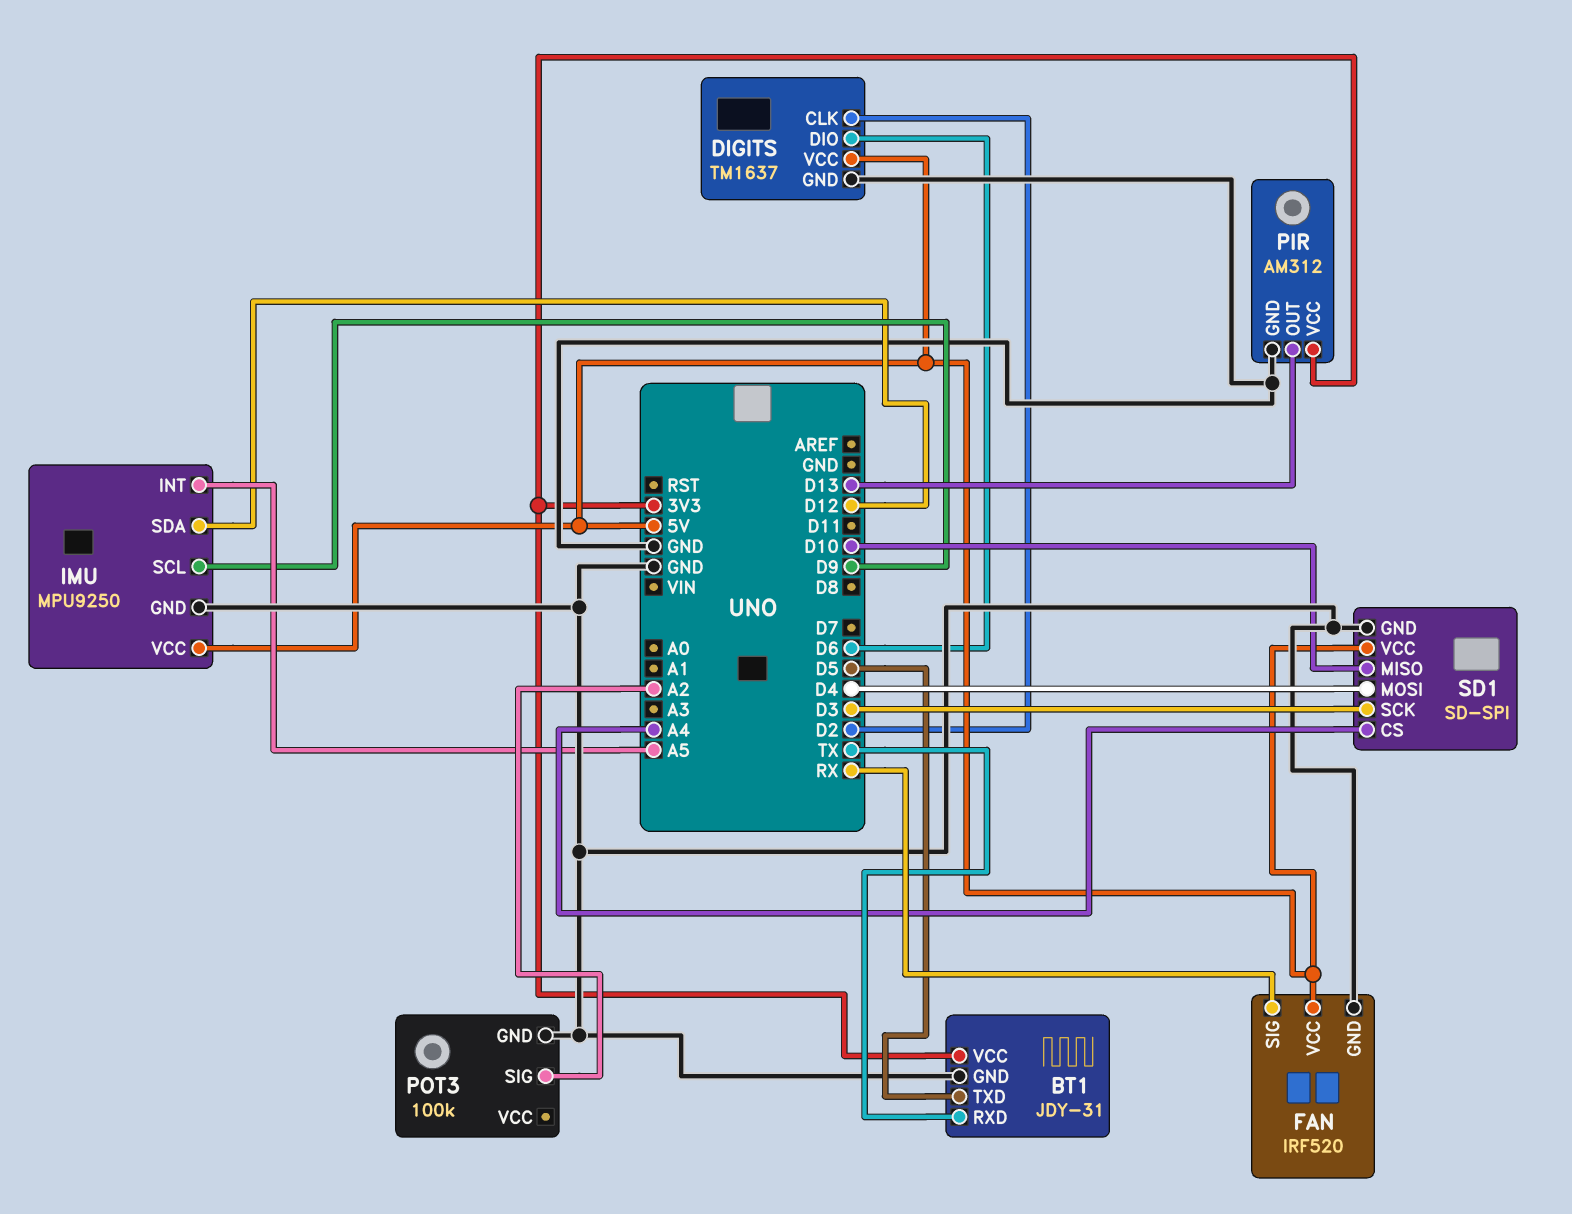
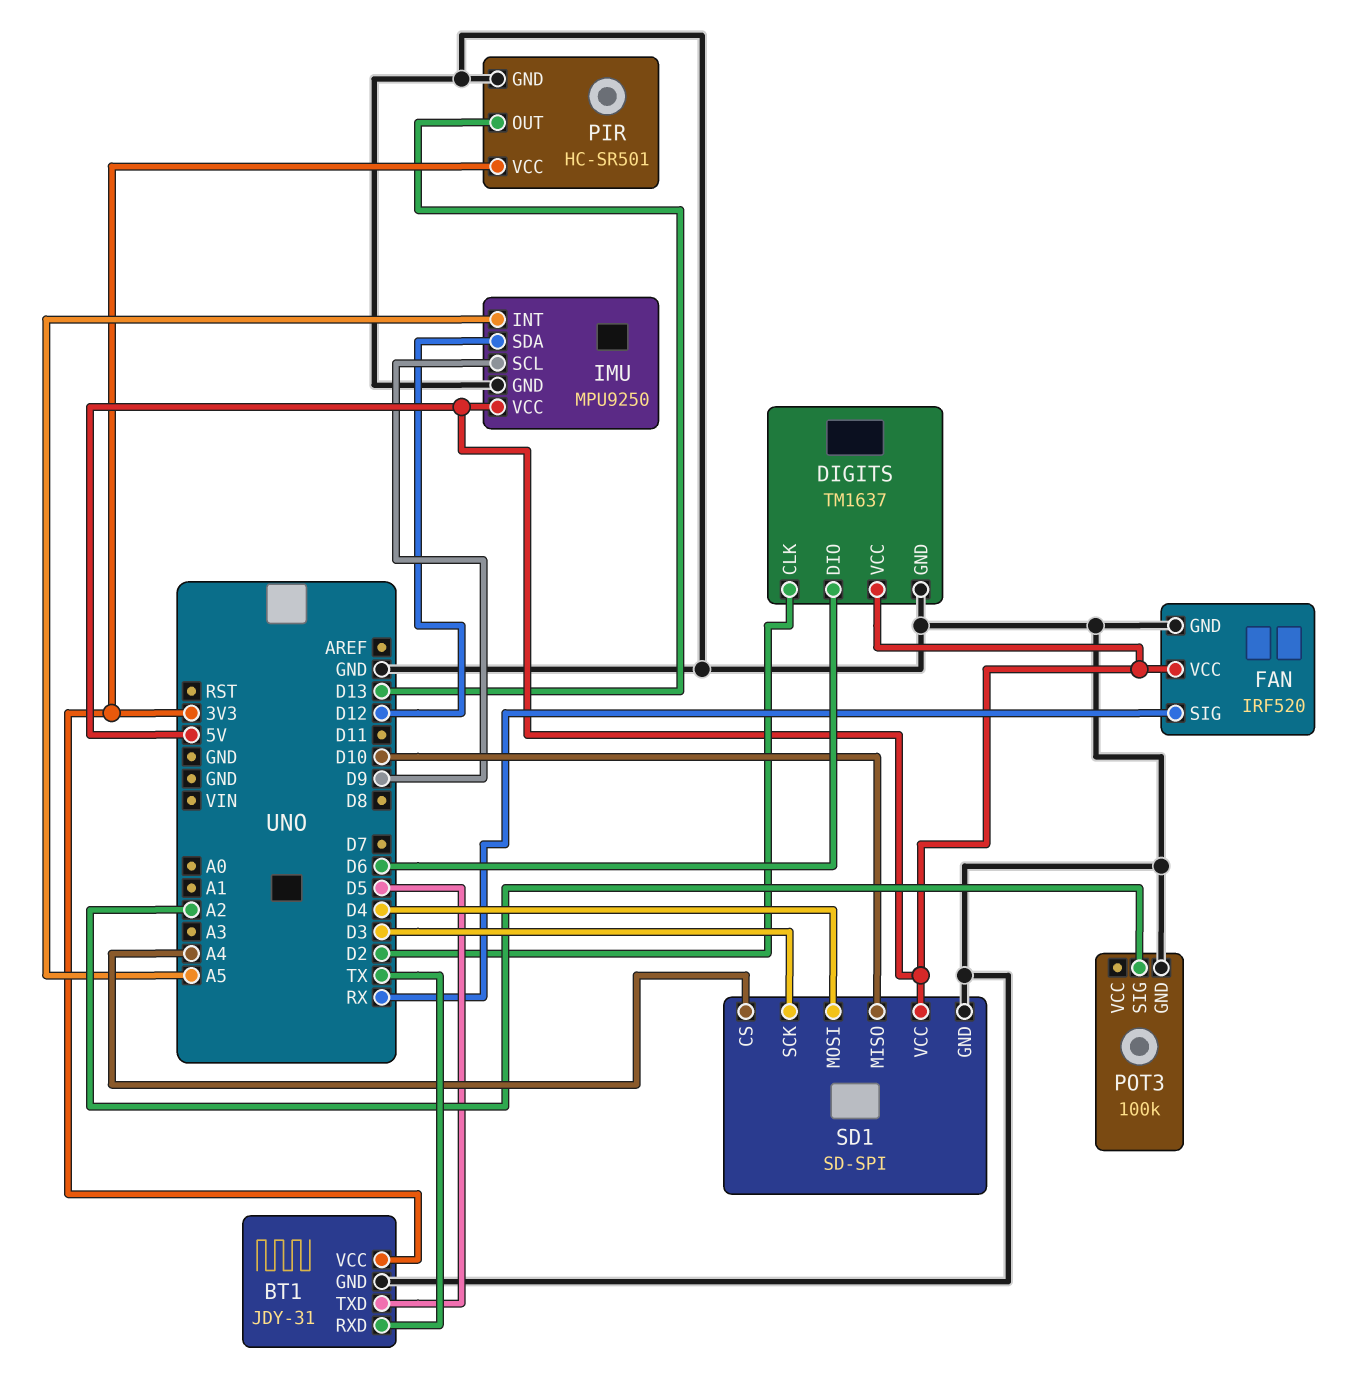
PIR: AM312 -> HC-SR501

